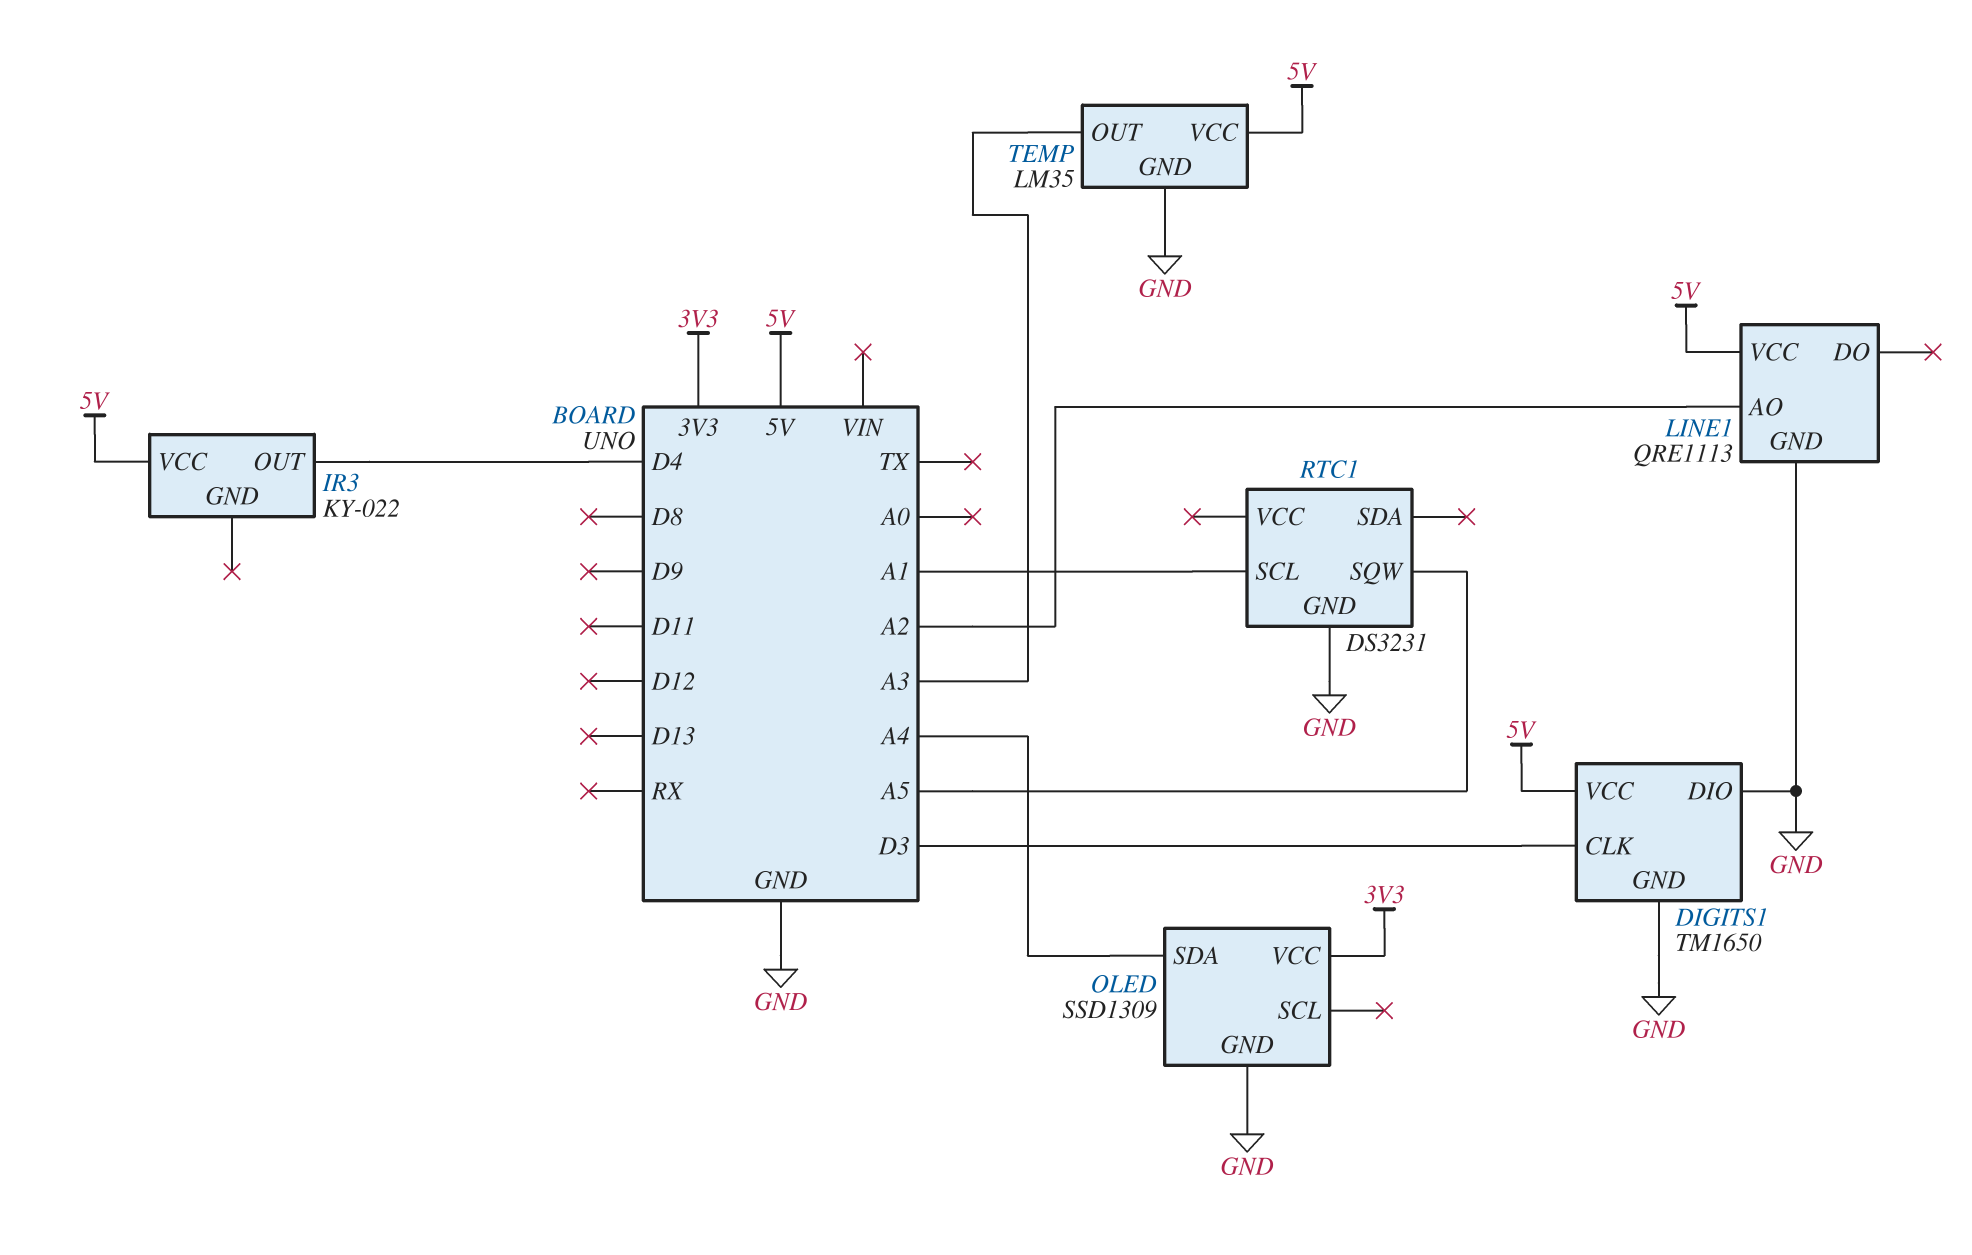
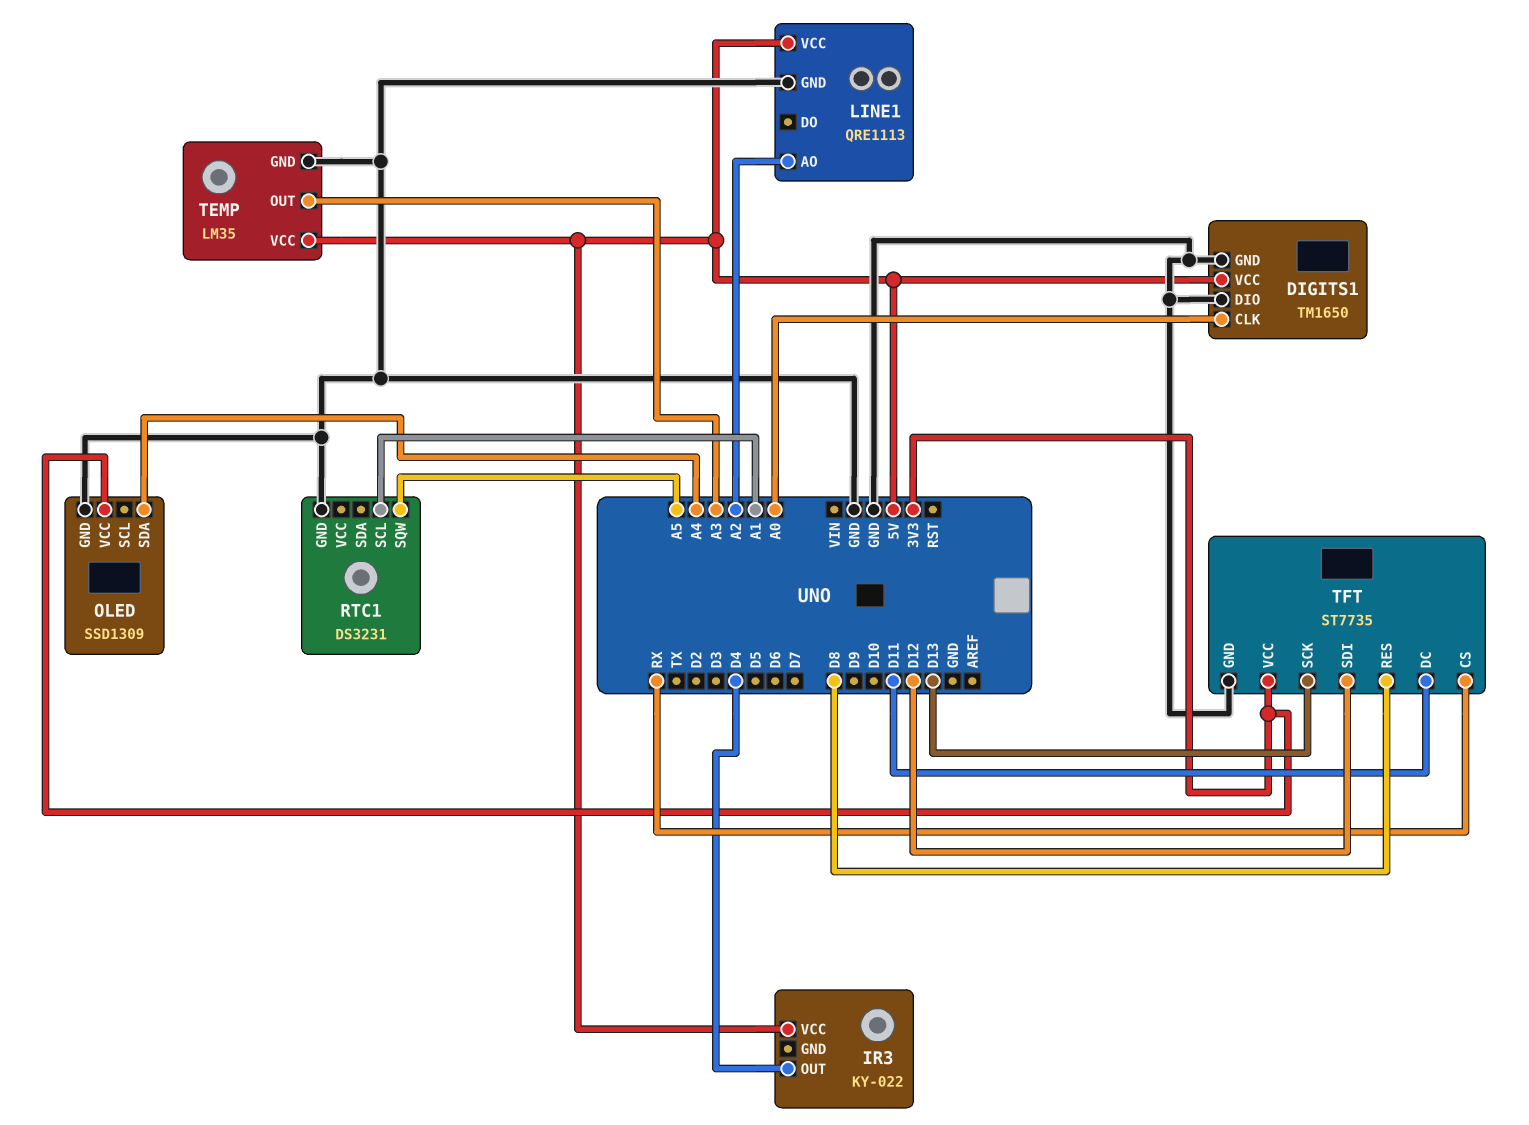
DIGITS1 pin CLK: D3 -> A0
TFT: none -> ST7735
TFT pin CS: none -> RX
TFT pin DC: none -> D11
TFT pin GND: none -> GND
TFT pin RES: none -> D8
TFT pin SCK: none -> D13
TFT pin SDI: none -> D12
TFT pin VCC: none -> 3V3

